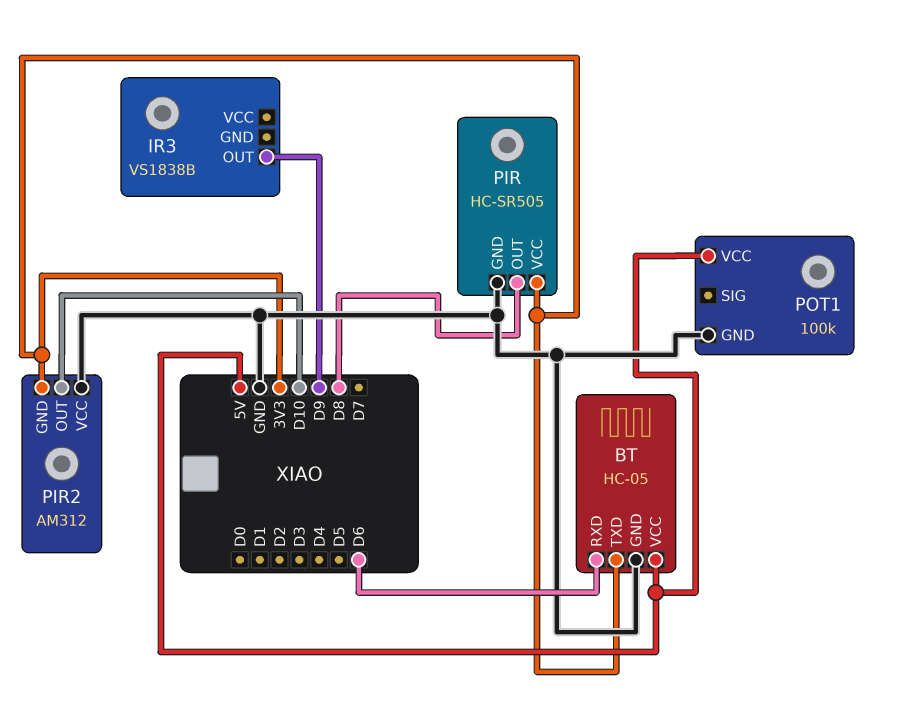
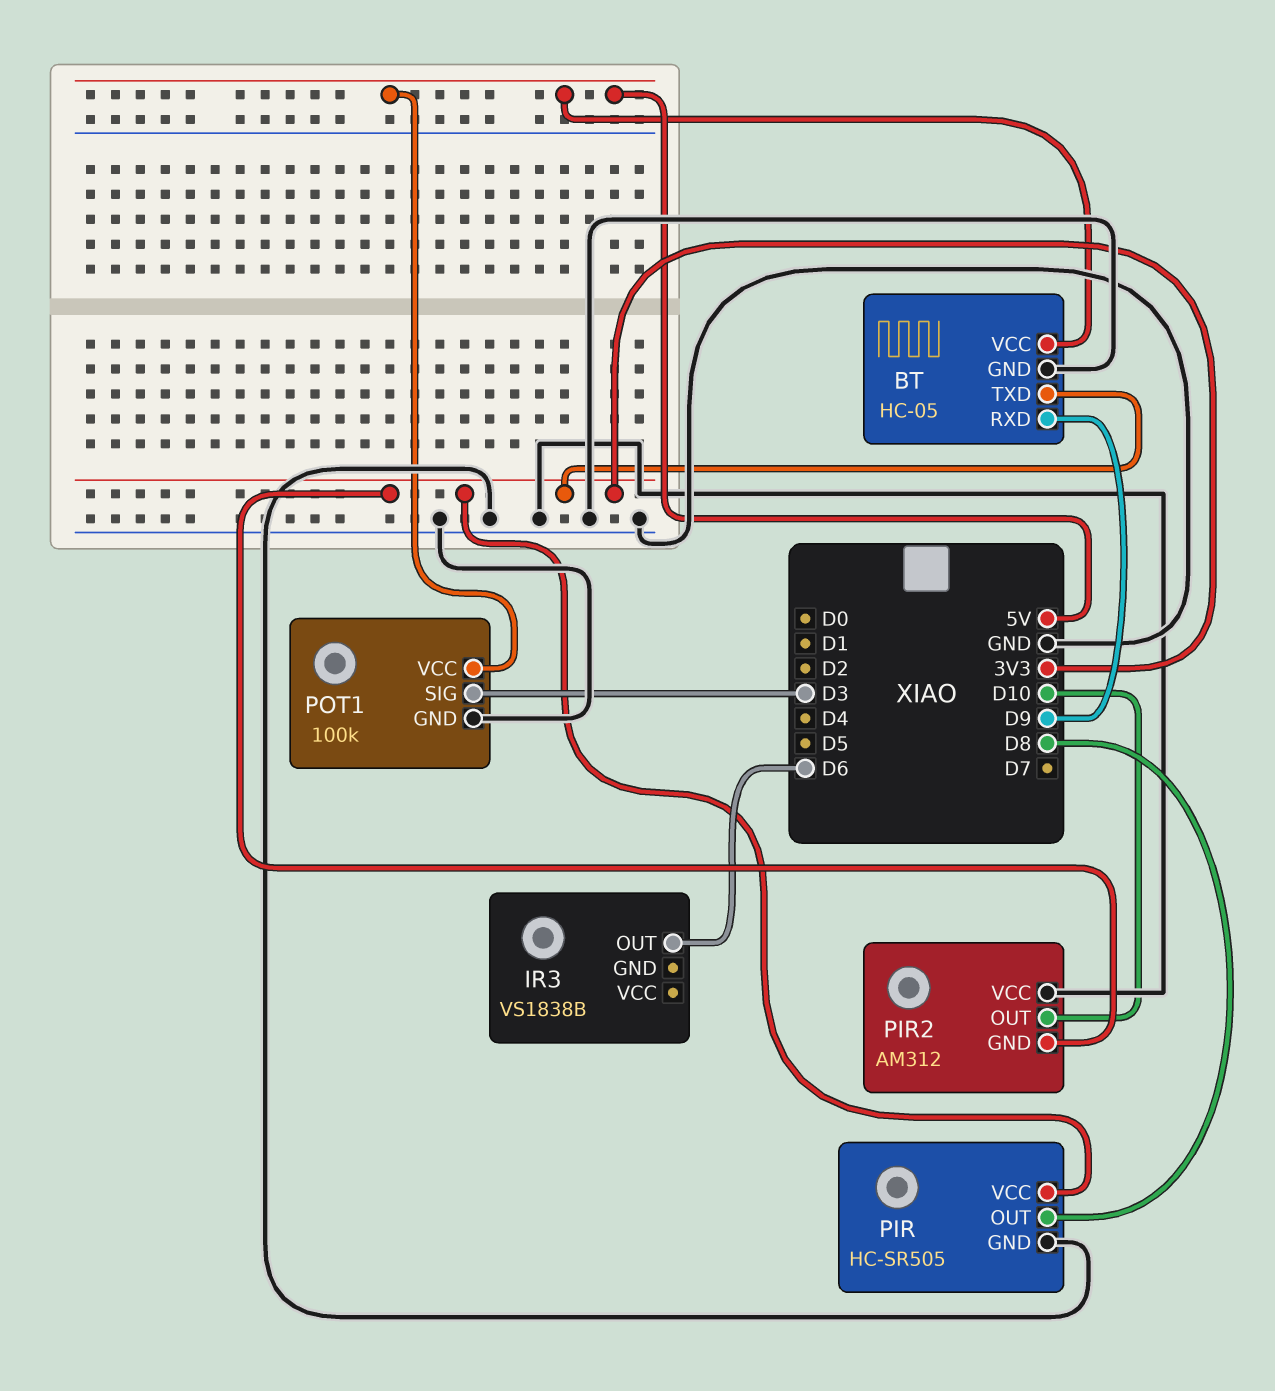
BT pin RXD: D6 -> D9
IR3 pin OUT: D9 -> D6
POT1 pin SIG: none -> D3

